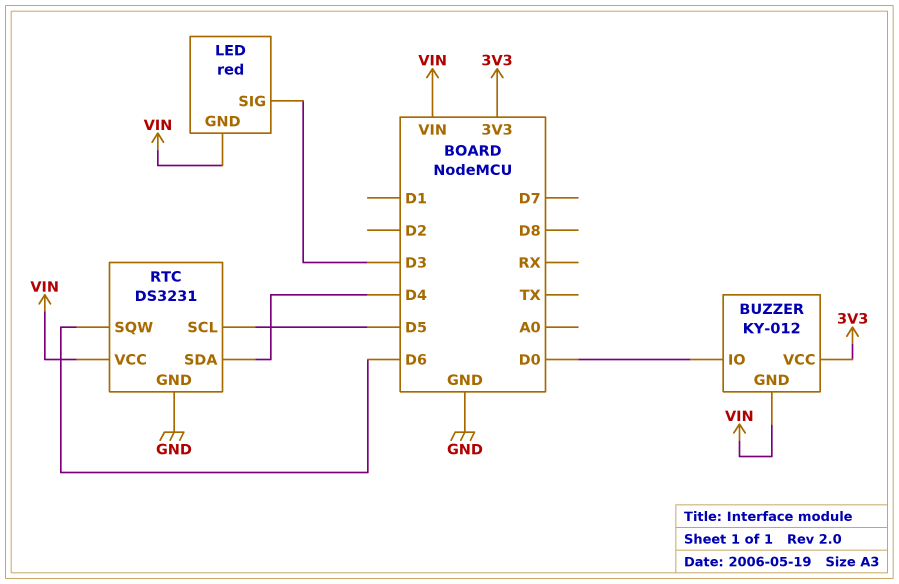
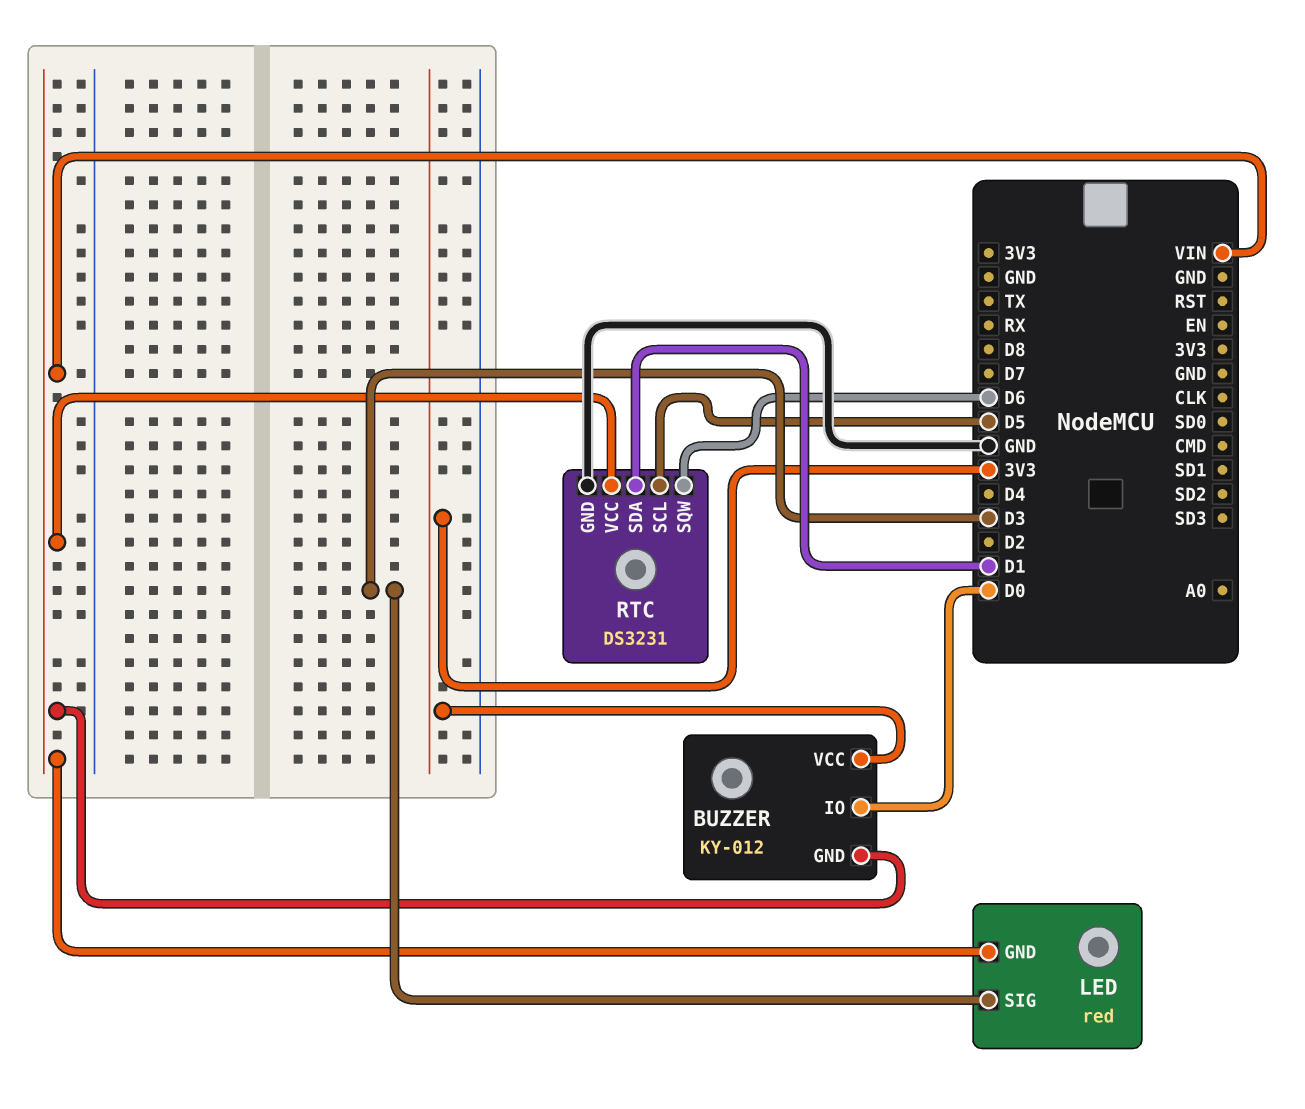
RTC pin SDA: D4 -> D1

